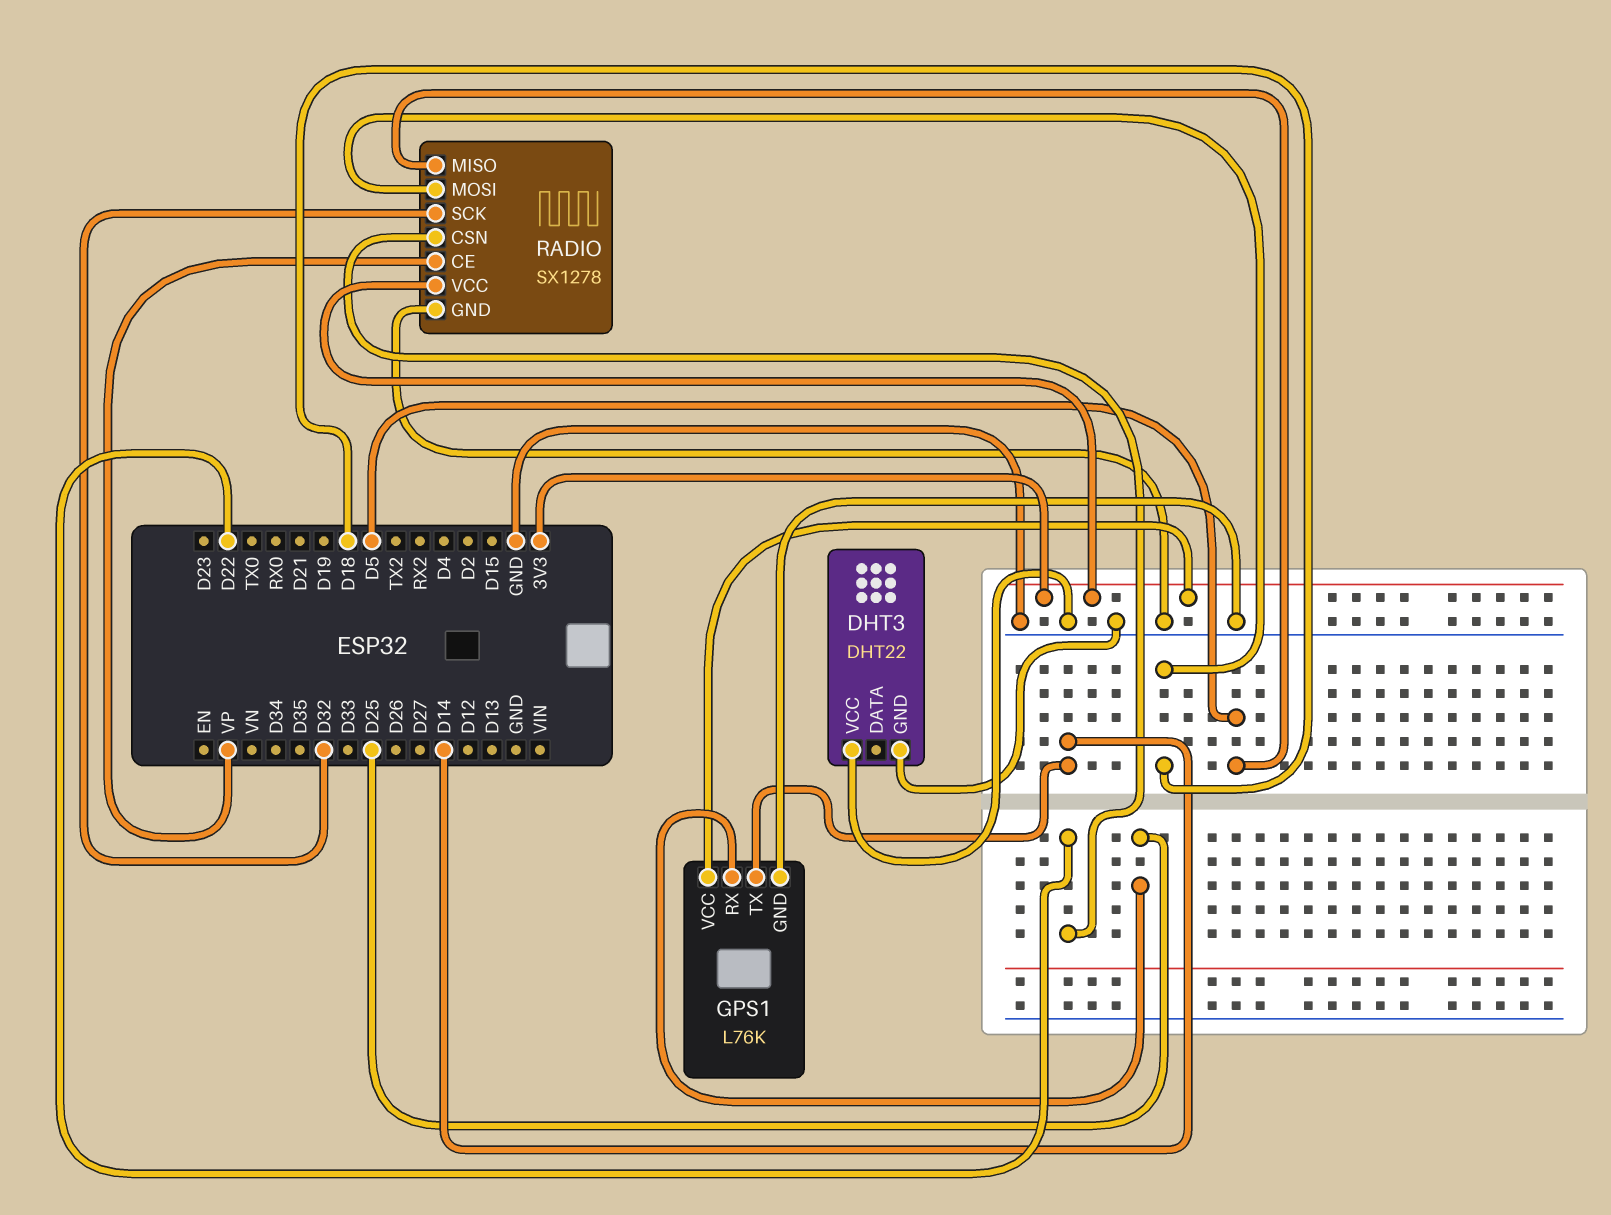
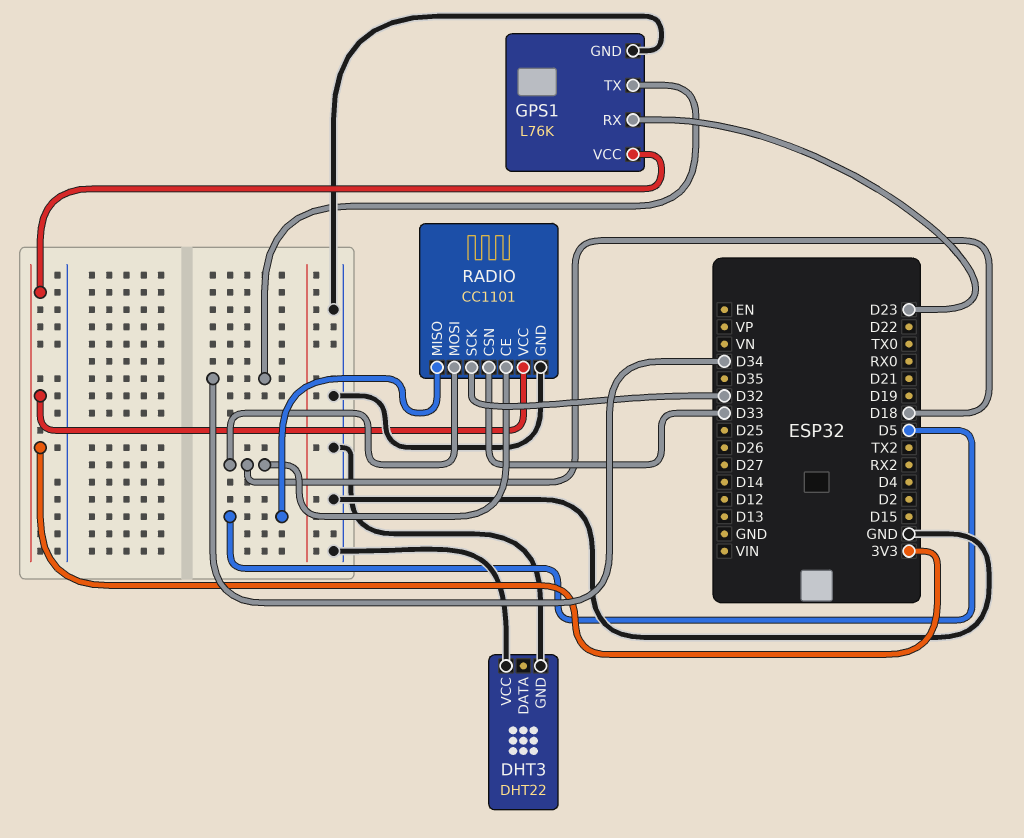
GPS1 pin RX: D25 -> D23
GPS1 pin TX: D14 -> D34
RADIO: SX1278 -> CC1101
RADIO pin CE: VP -> D18
RADIO pin CSN: D22 -> D33

